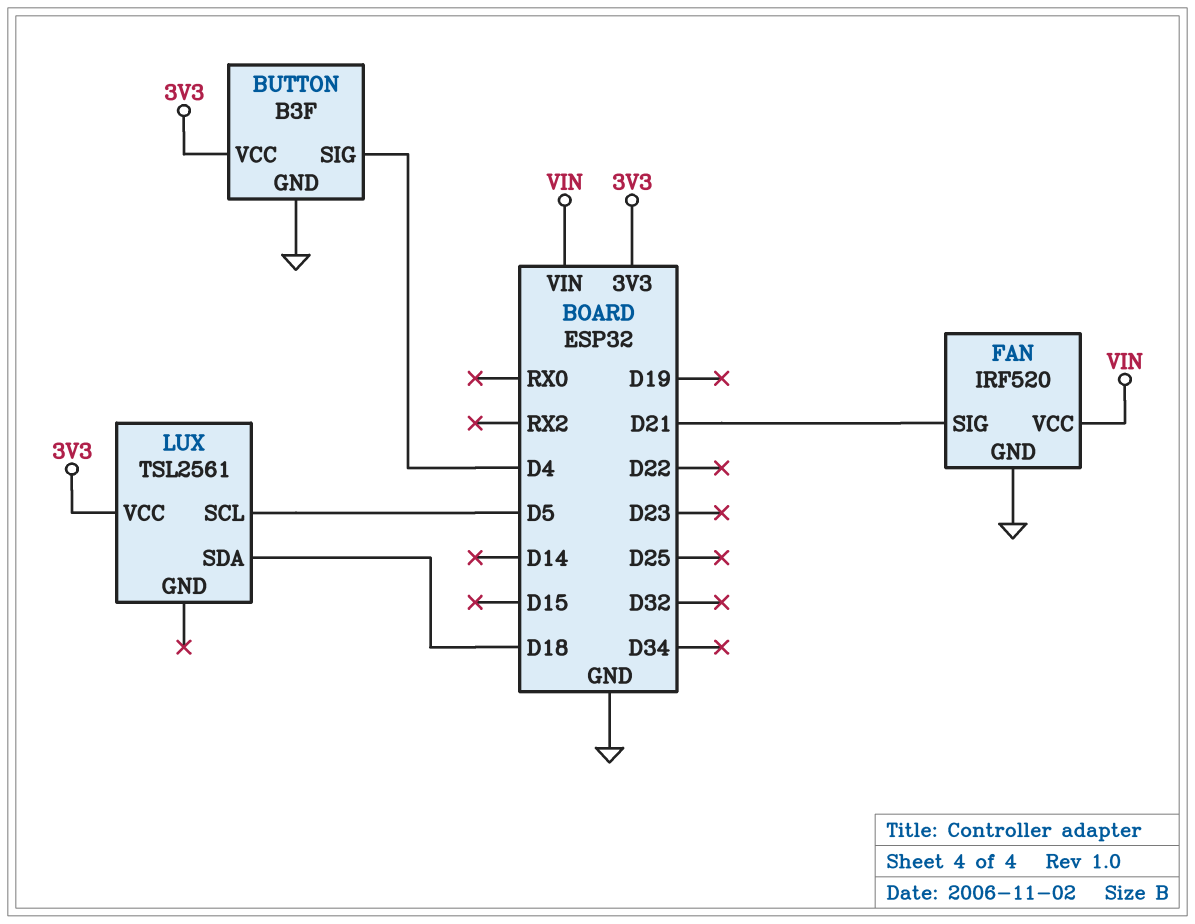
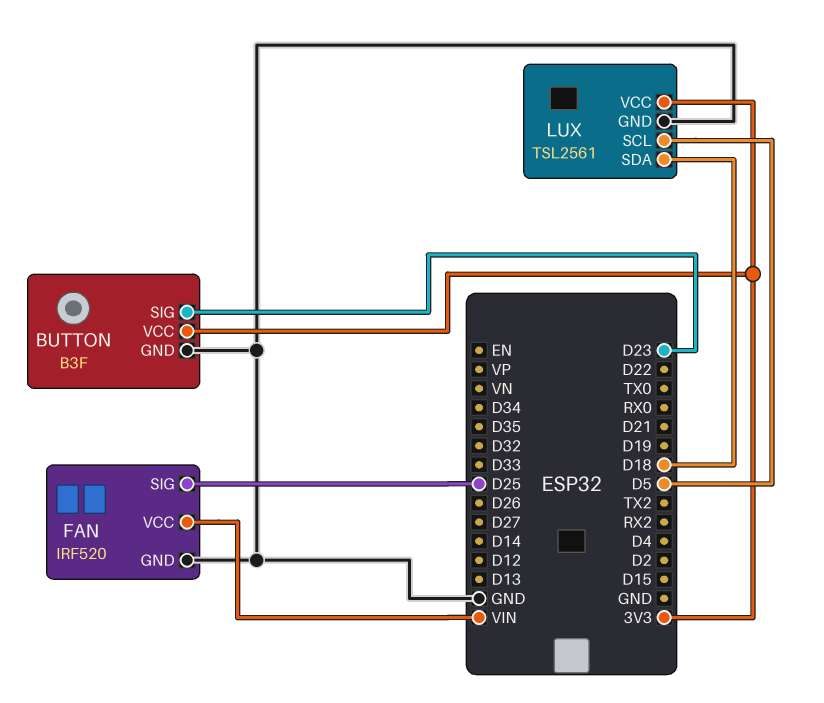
BUTTON pin SIG: D4 -> D23
FAN pin SIG: D21 -> D25
LUX pin GND: none -> GND

